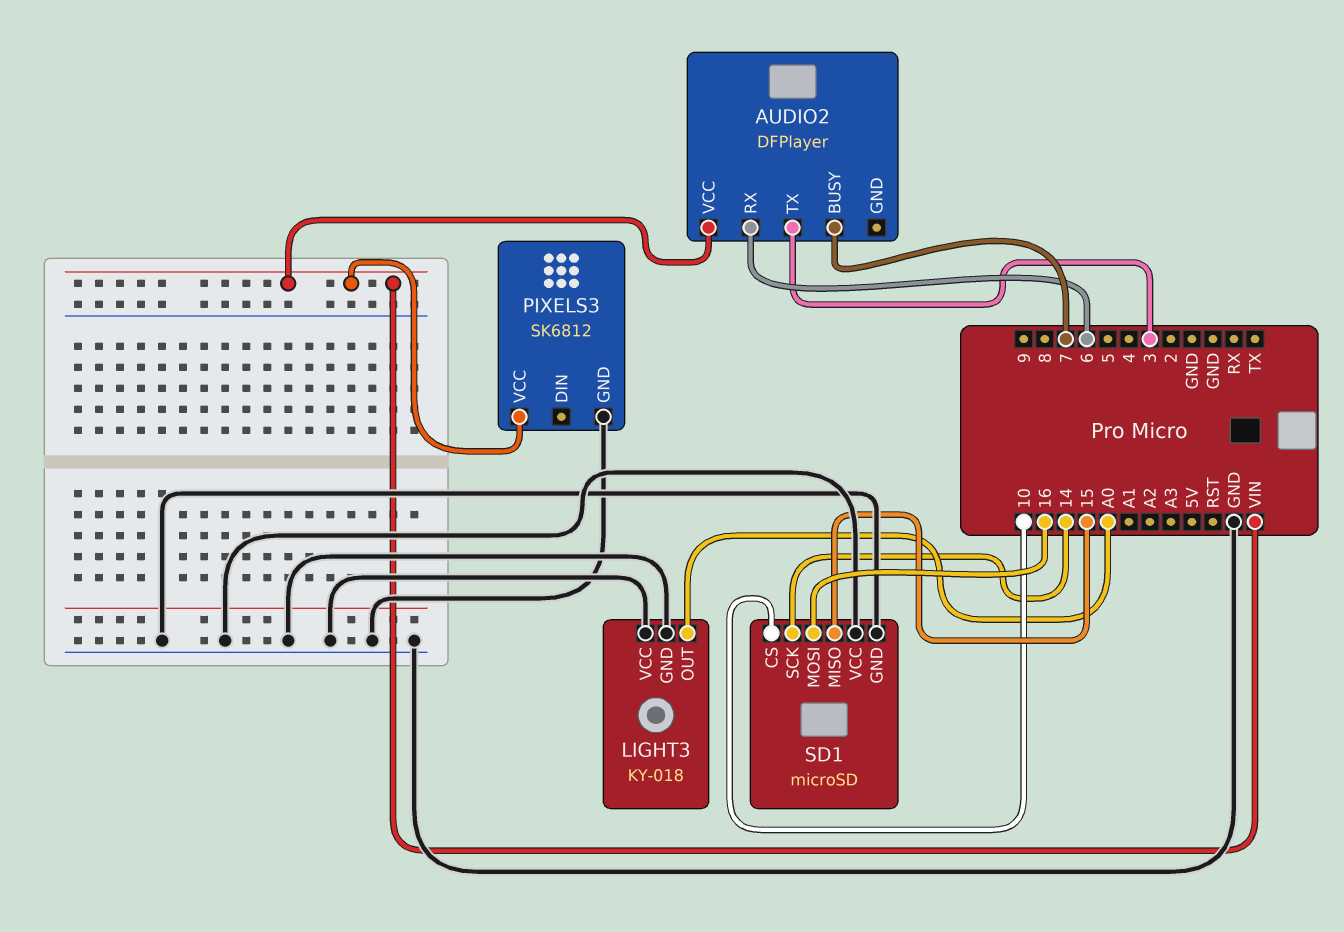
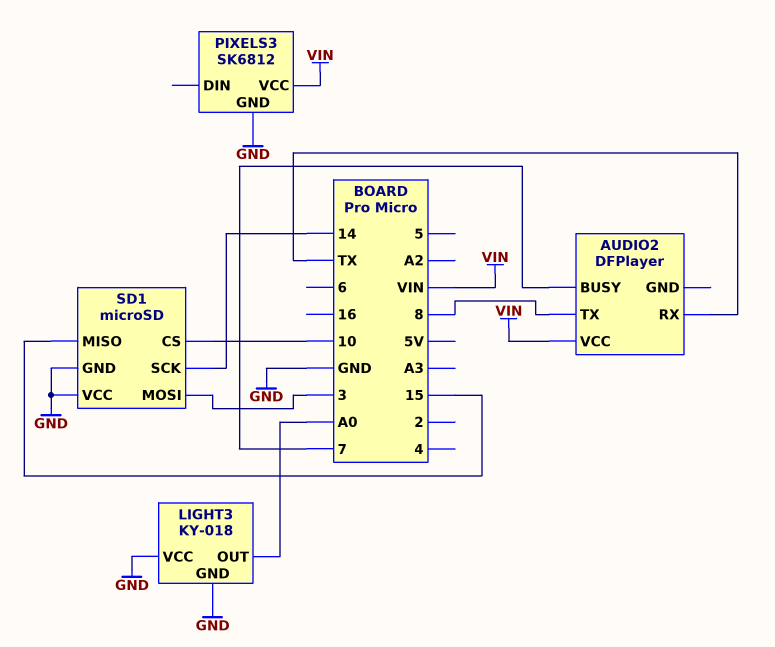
AUDIO2 pin RX: 6 -> TX
AUDIO2 pin TX: 3 -> 8
SD1 pin MOSI: 16 -> 3

